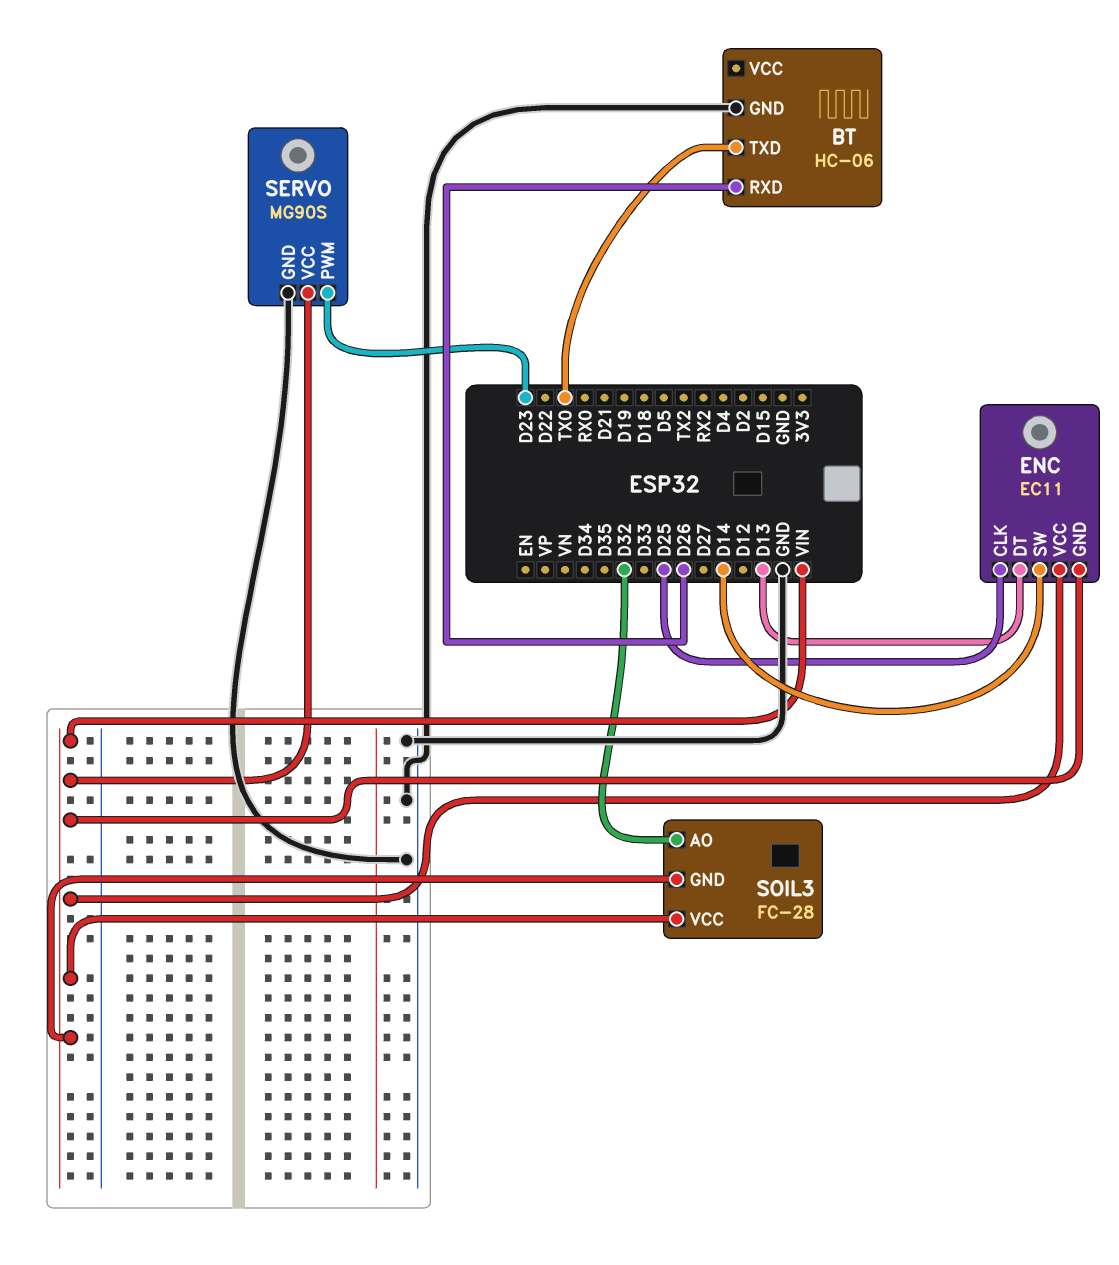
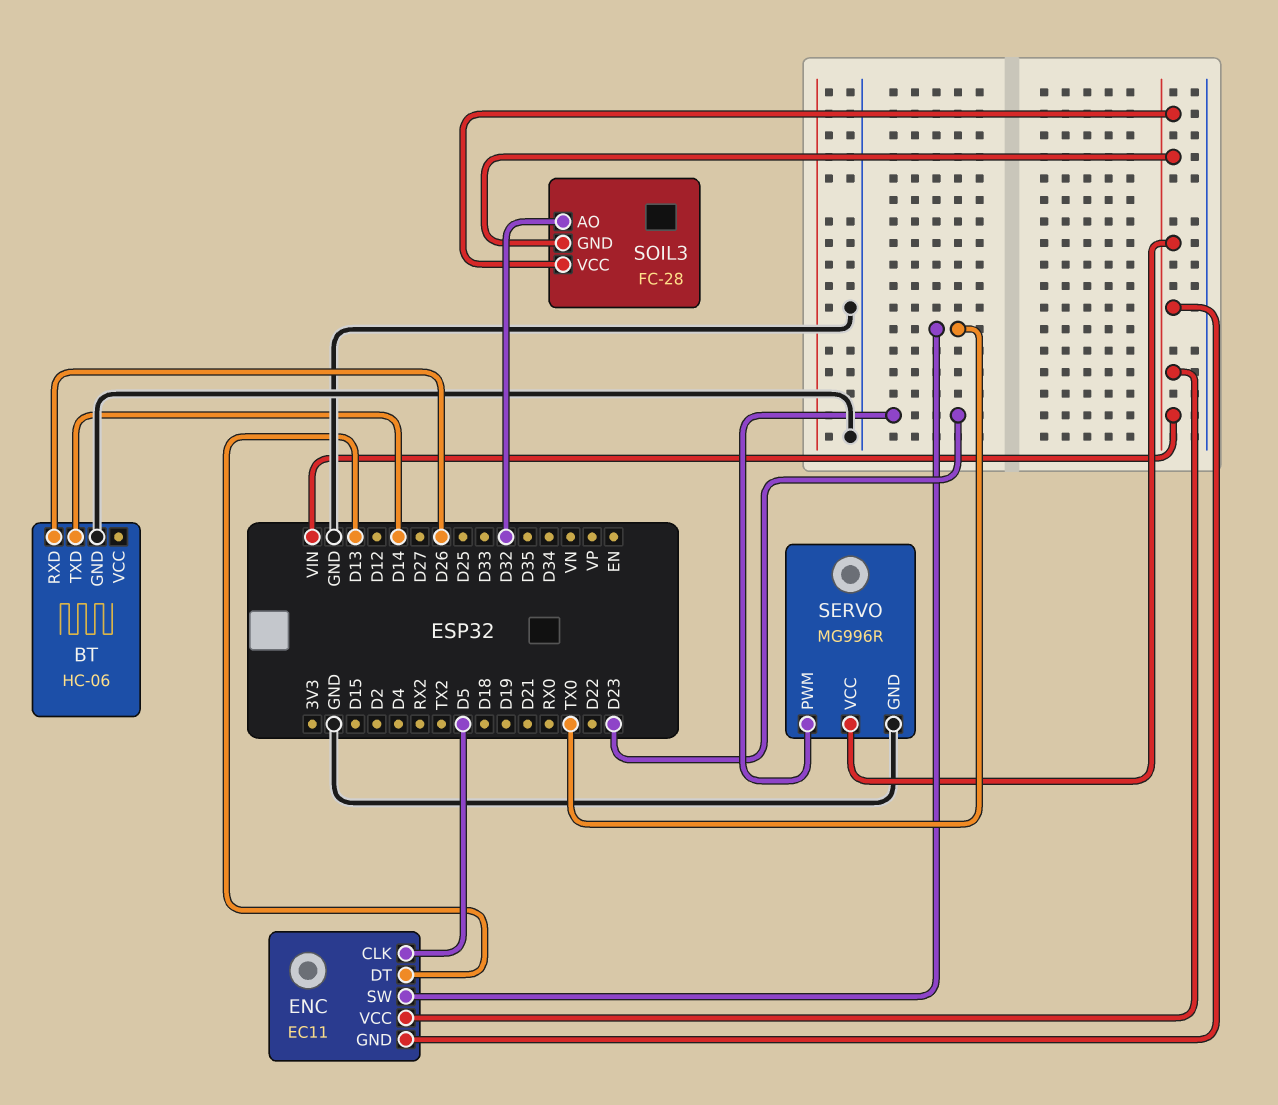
BT pin TXD: TX0 -> D14
ENC pin CLK: D25 -> D5
ENC pin SW: D14 -> TX0
SERVO: MG90S -> MG996R

